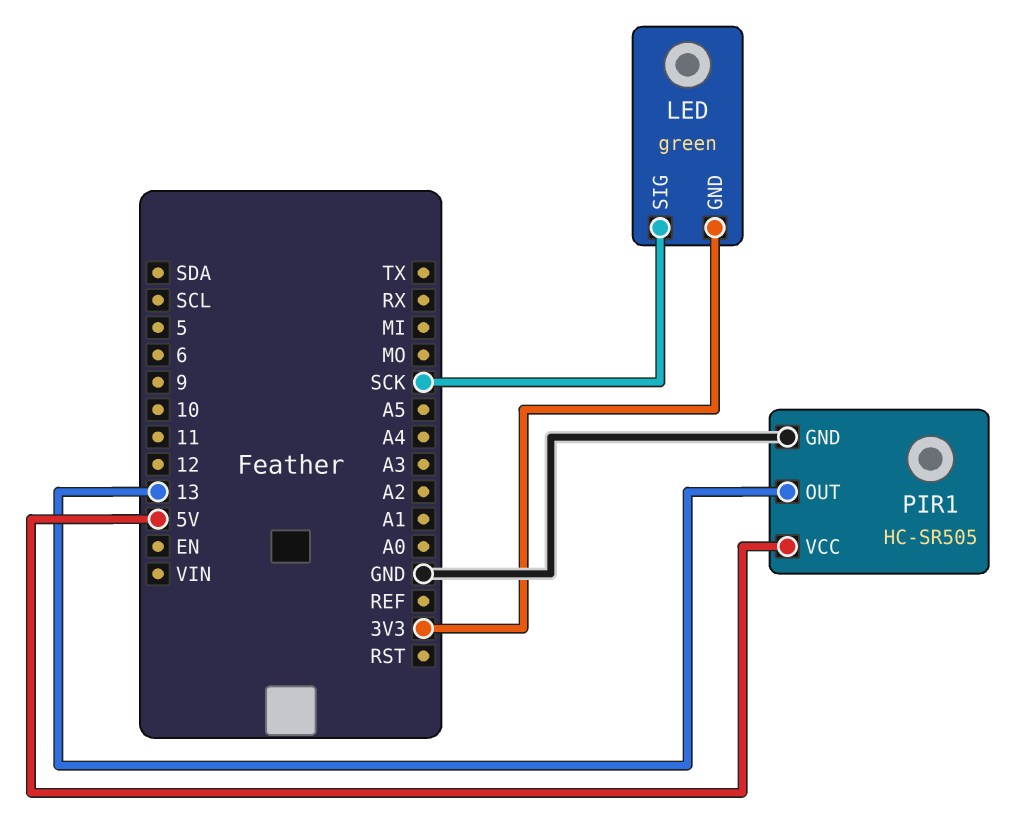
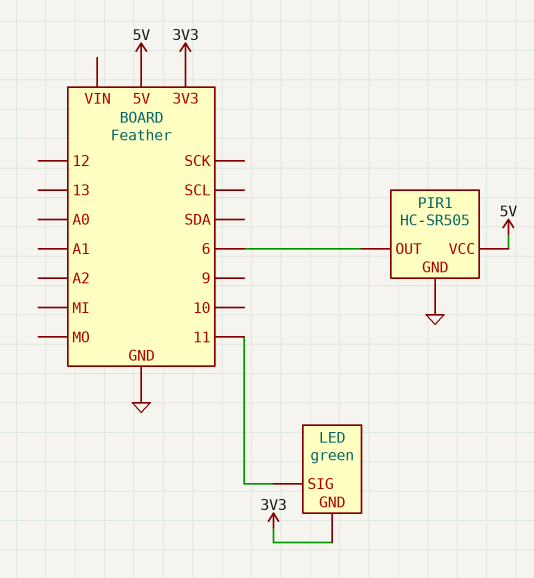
LED pin SIG: SCK -> 11
PIR1 pin OUT: 13 -> 6

